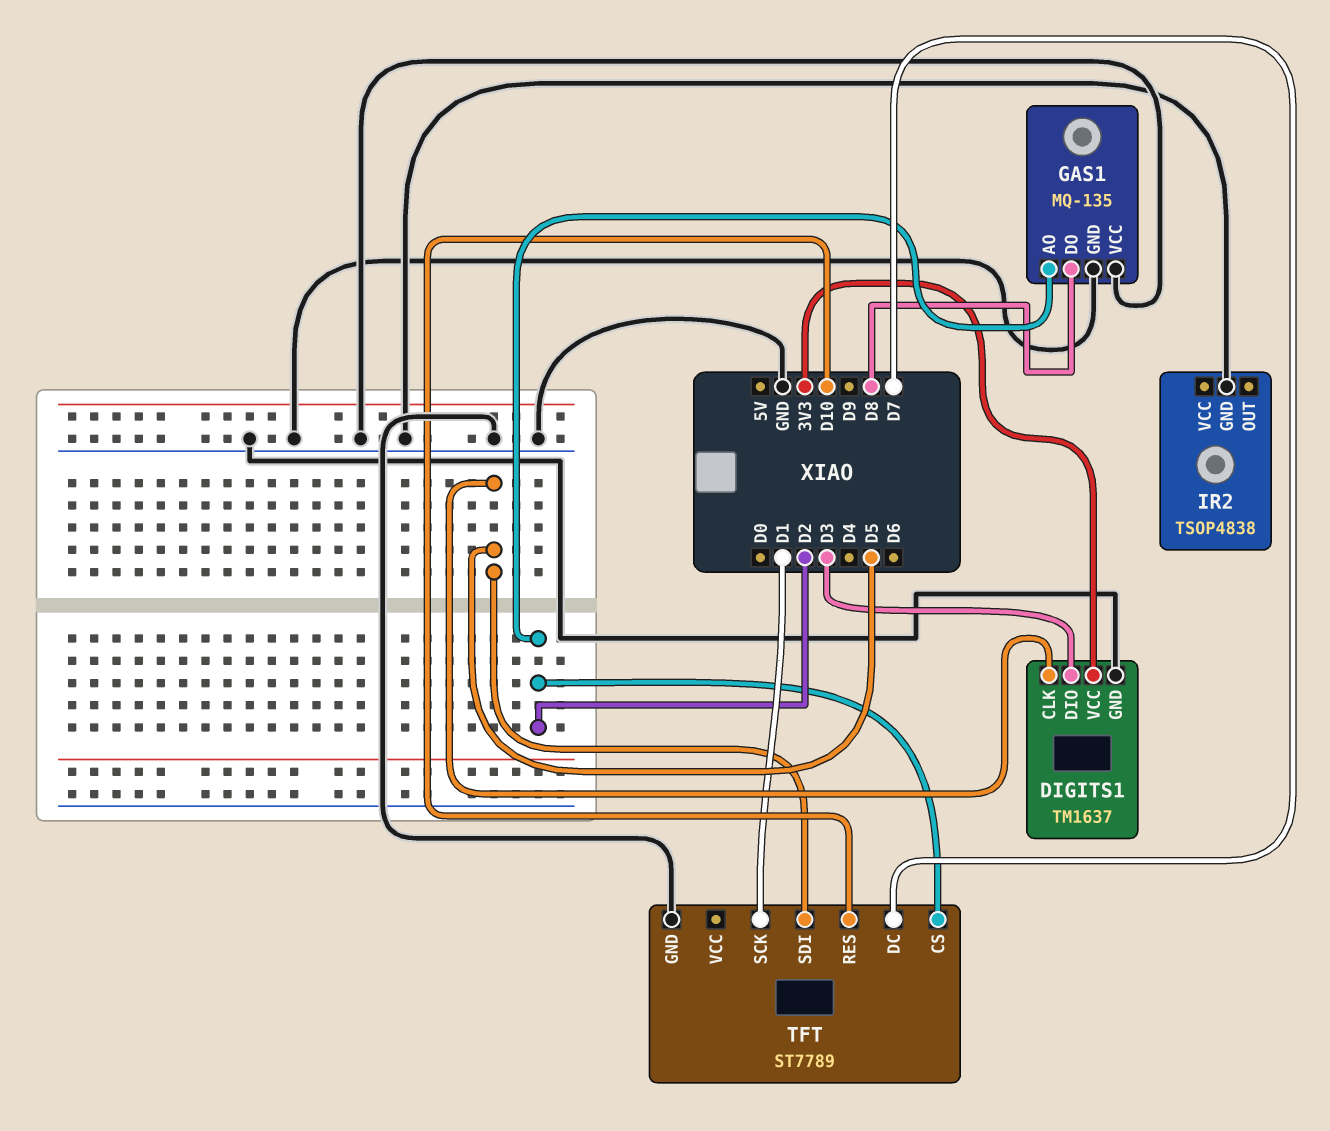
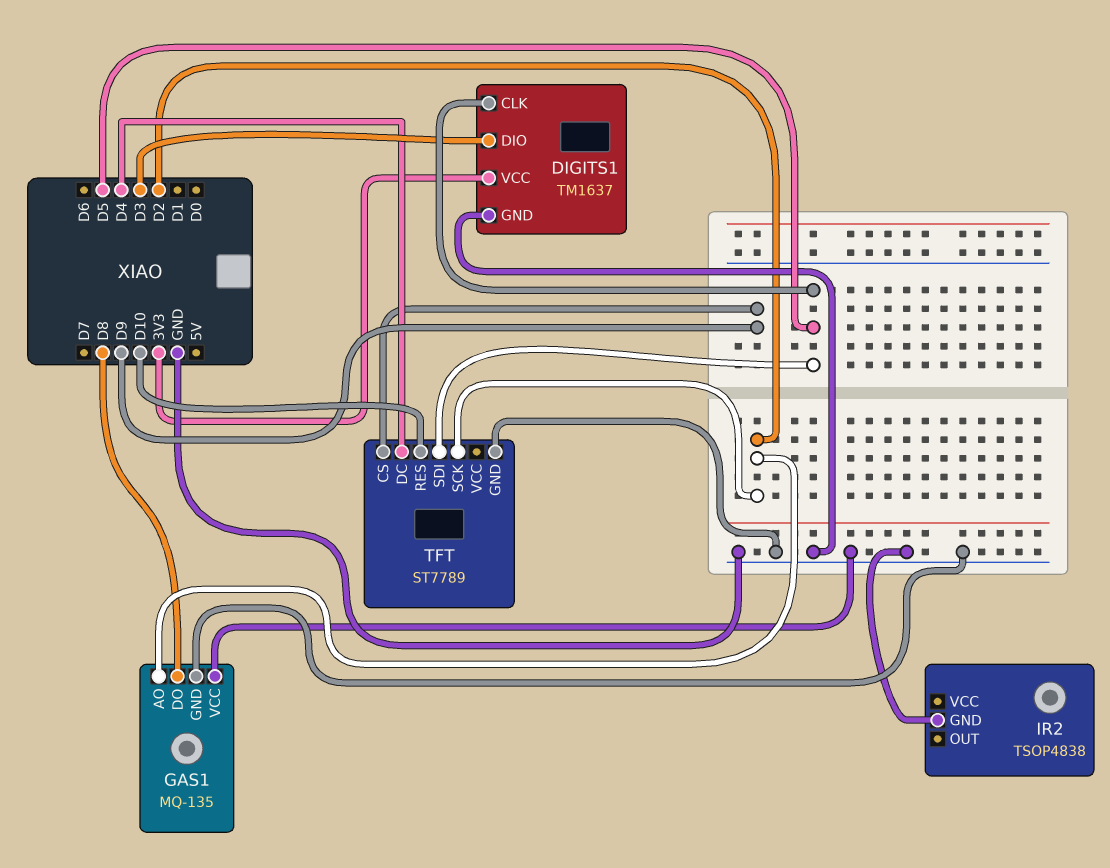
TFT pin CS: D2 -> D9
TFT pin DC: D7 -> D4
TFT pin SCK: D1 -> D2

